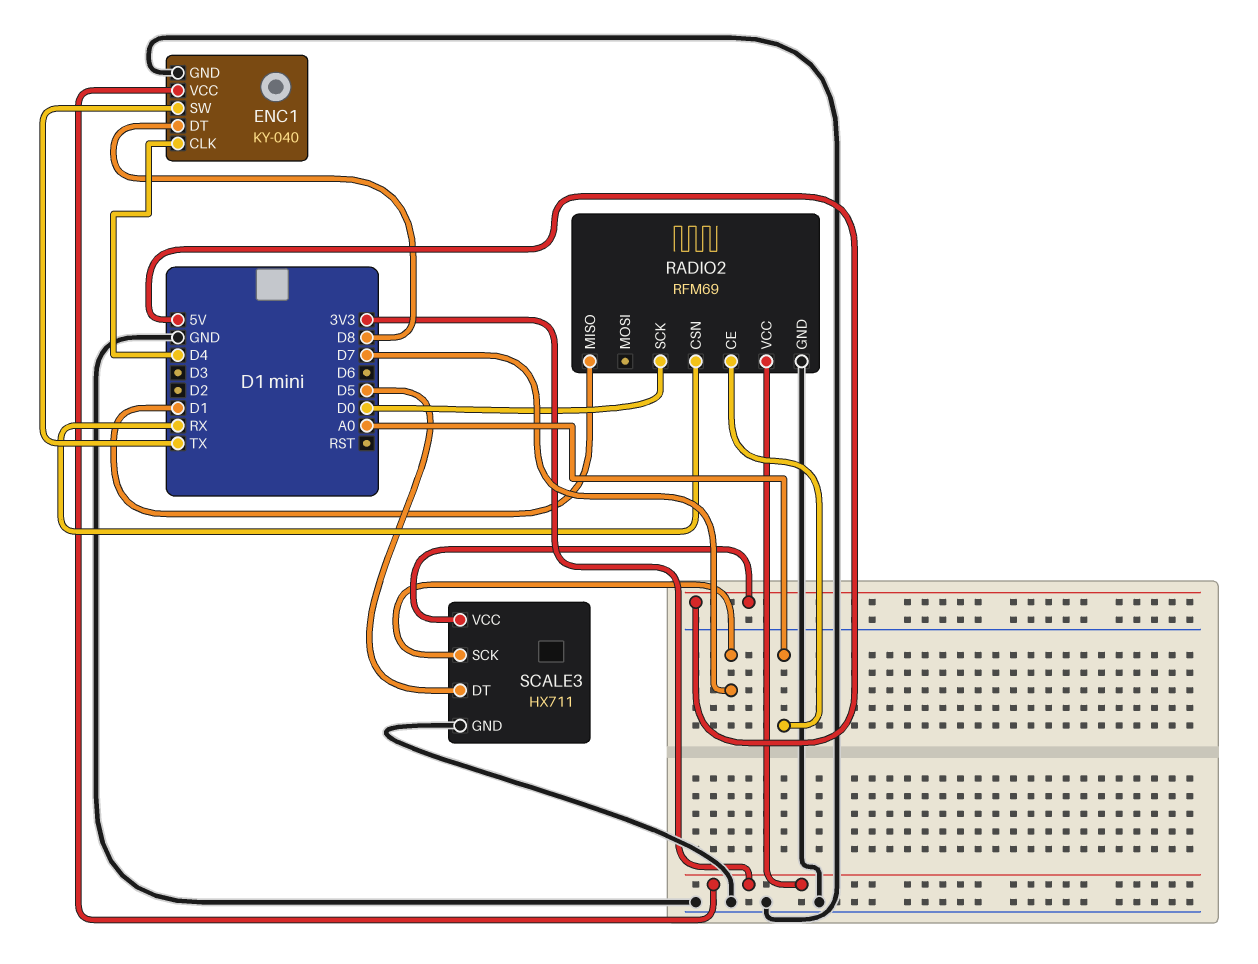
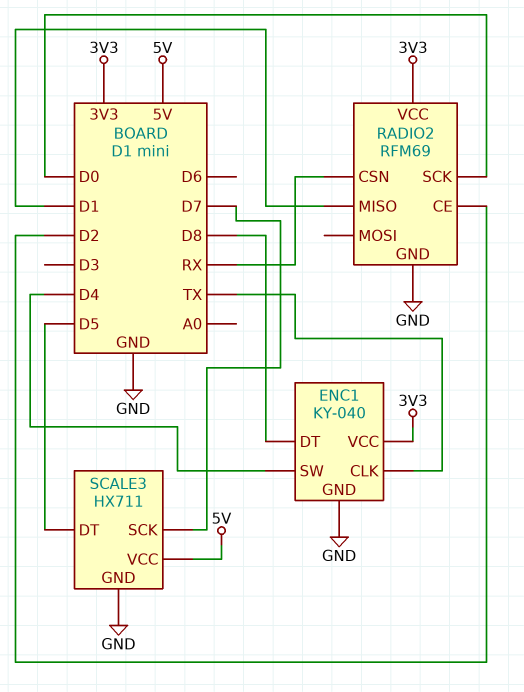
ENC1 pin CLK: D4 -> TX
ENC1 pin SW: TX -> D4
RADIO2 pin CE: A0 -> D2

